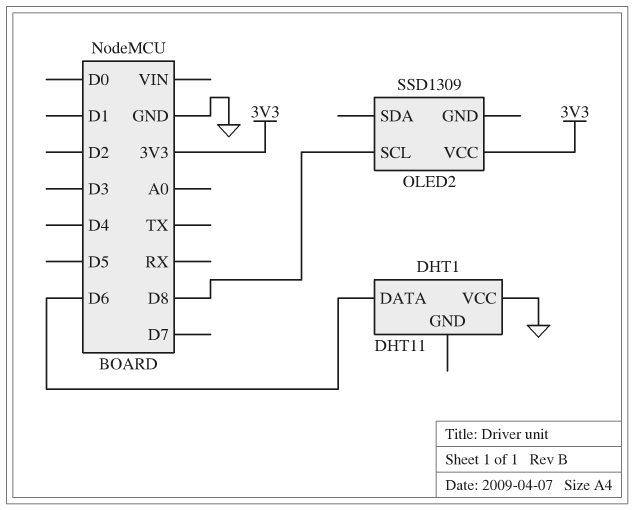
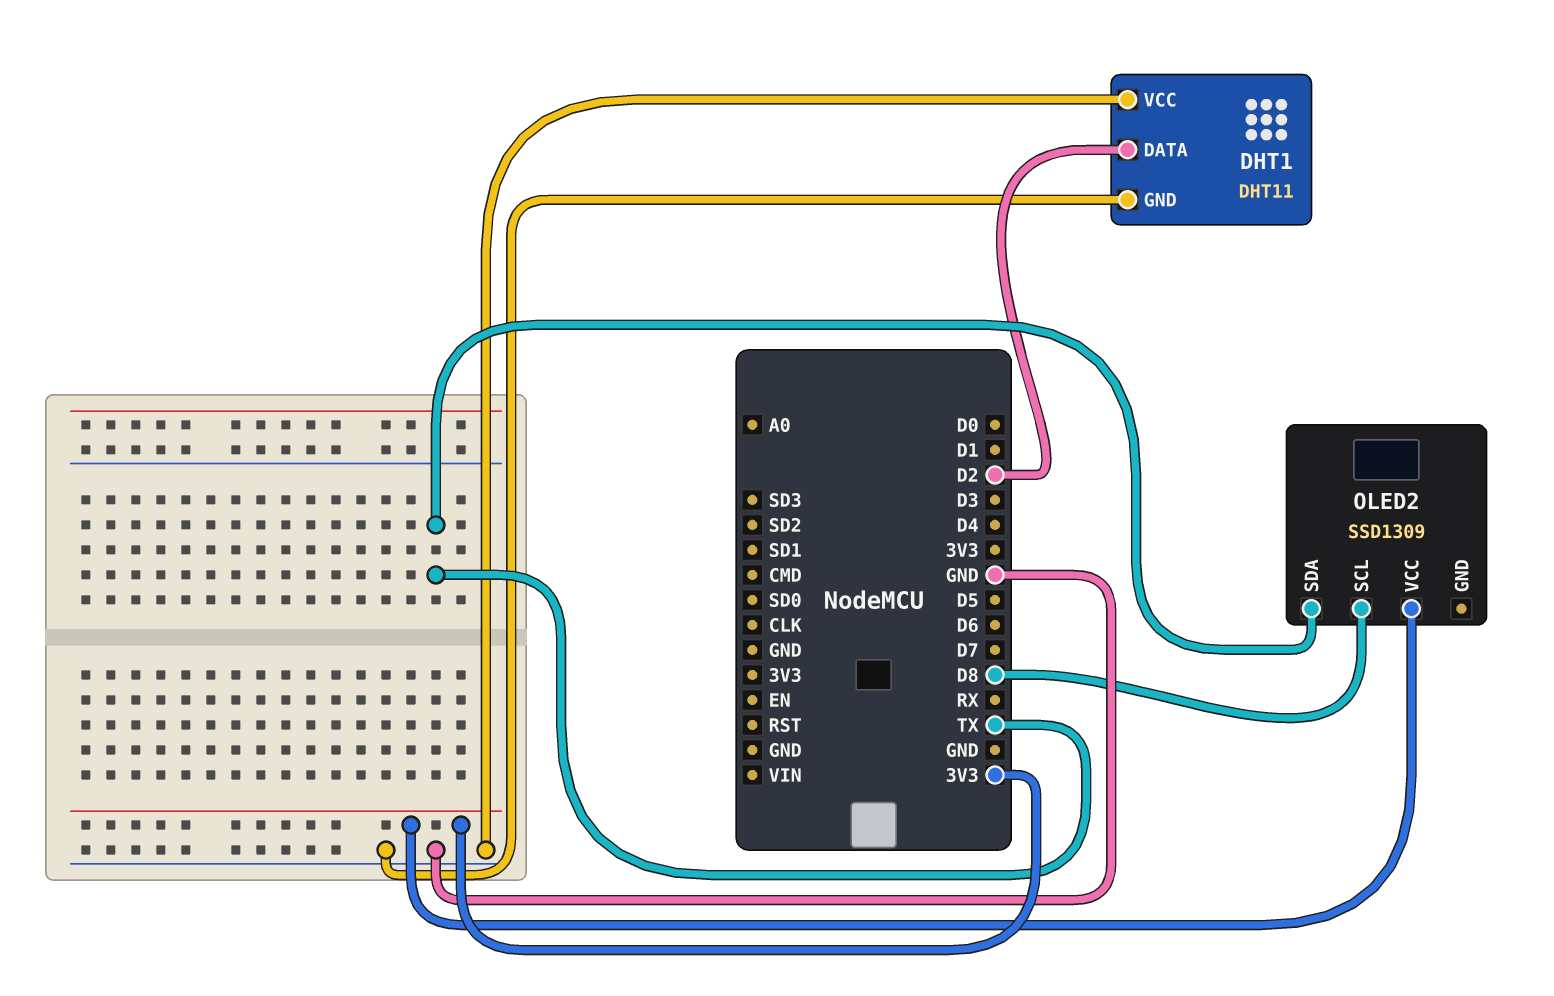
DHT1 pin DATA: D6 -> D2
DHT1 pin GND: none -> GND
OLED2 pin SDA: none -> TX

